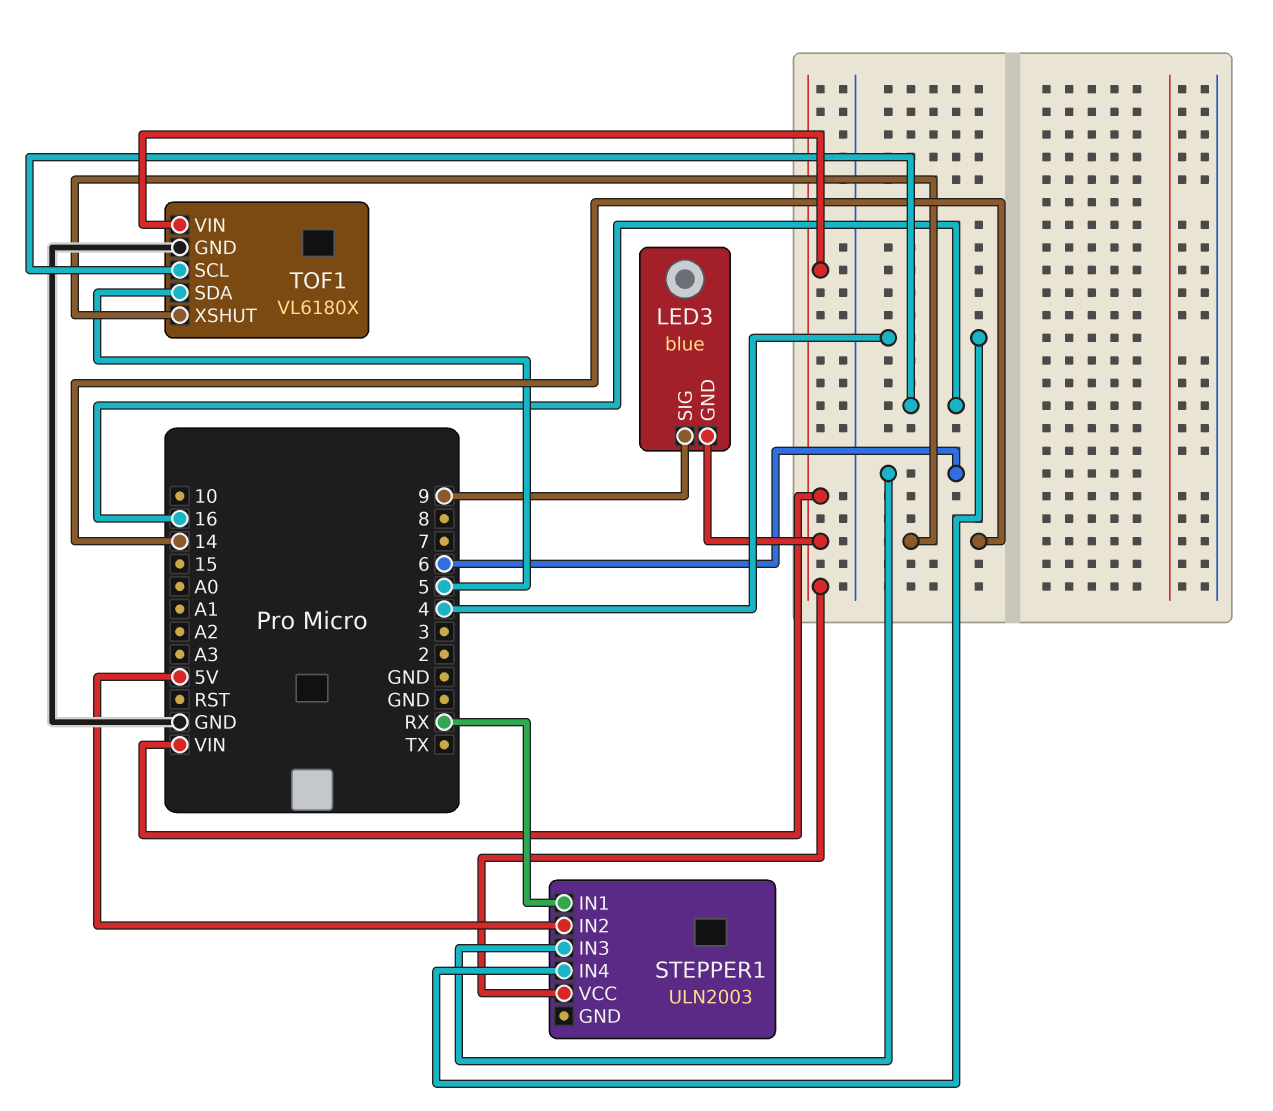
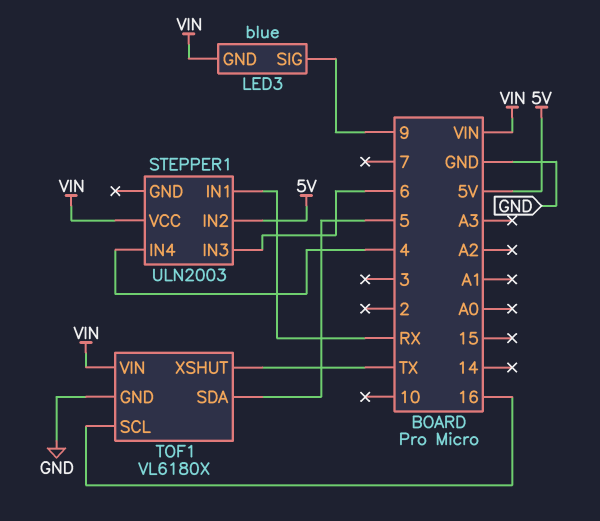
TOF1 pin XSHUT: 14 -> TX

